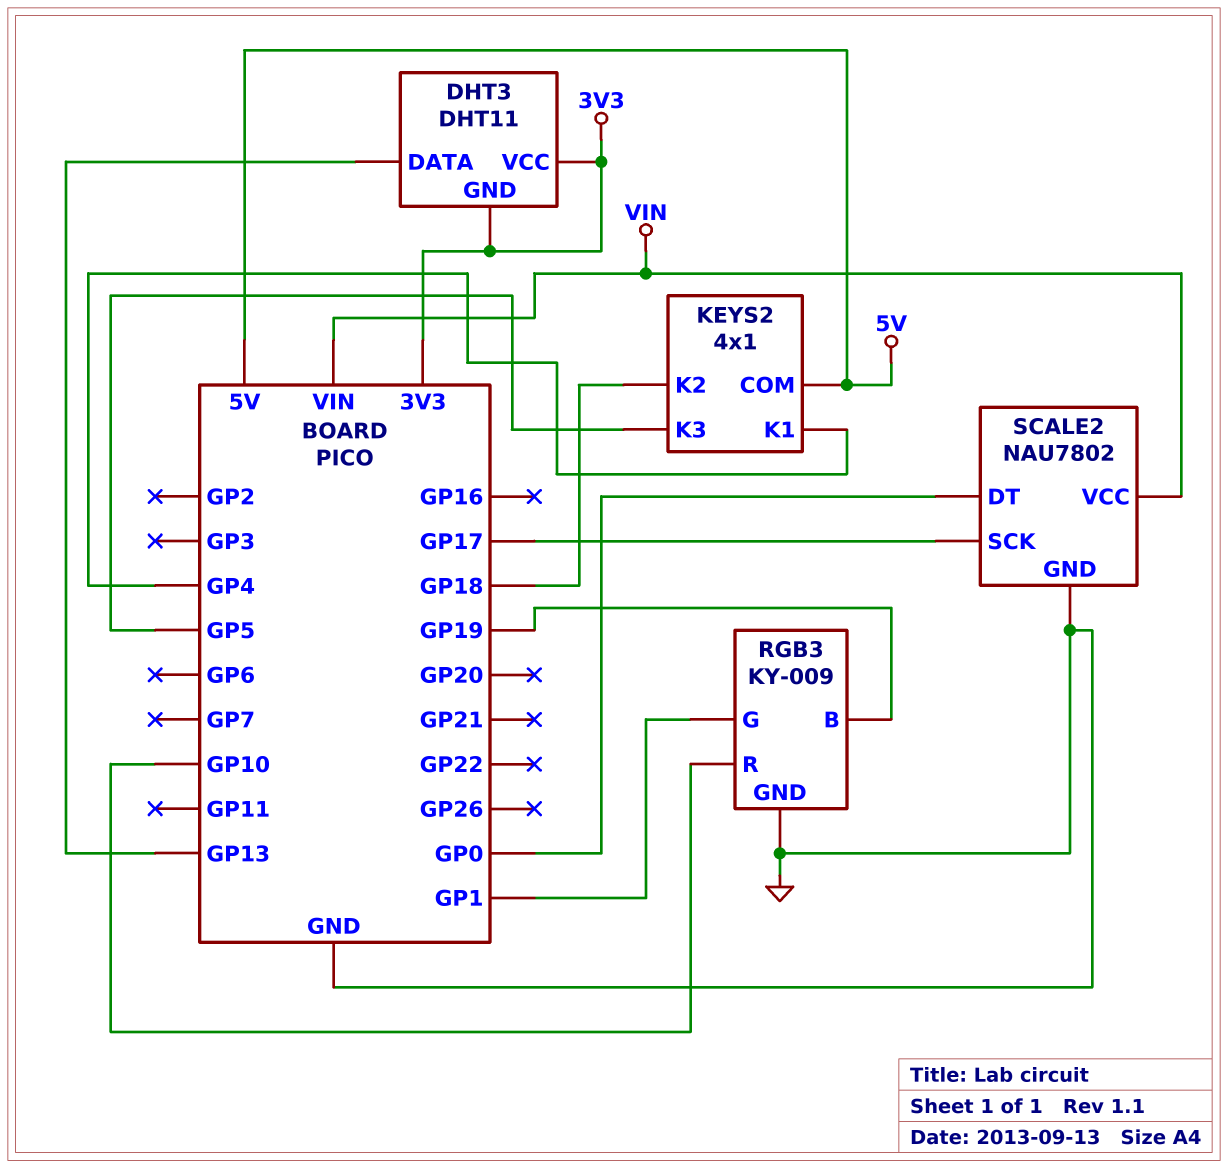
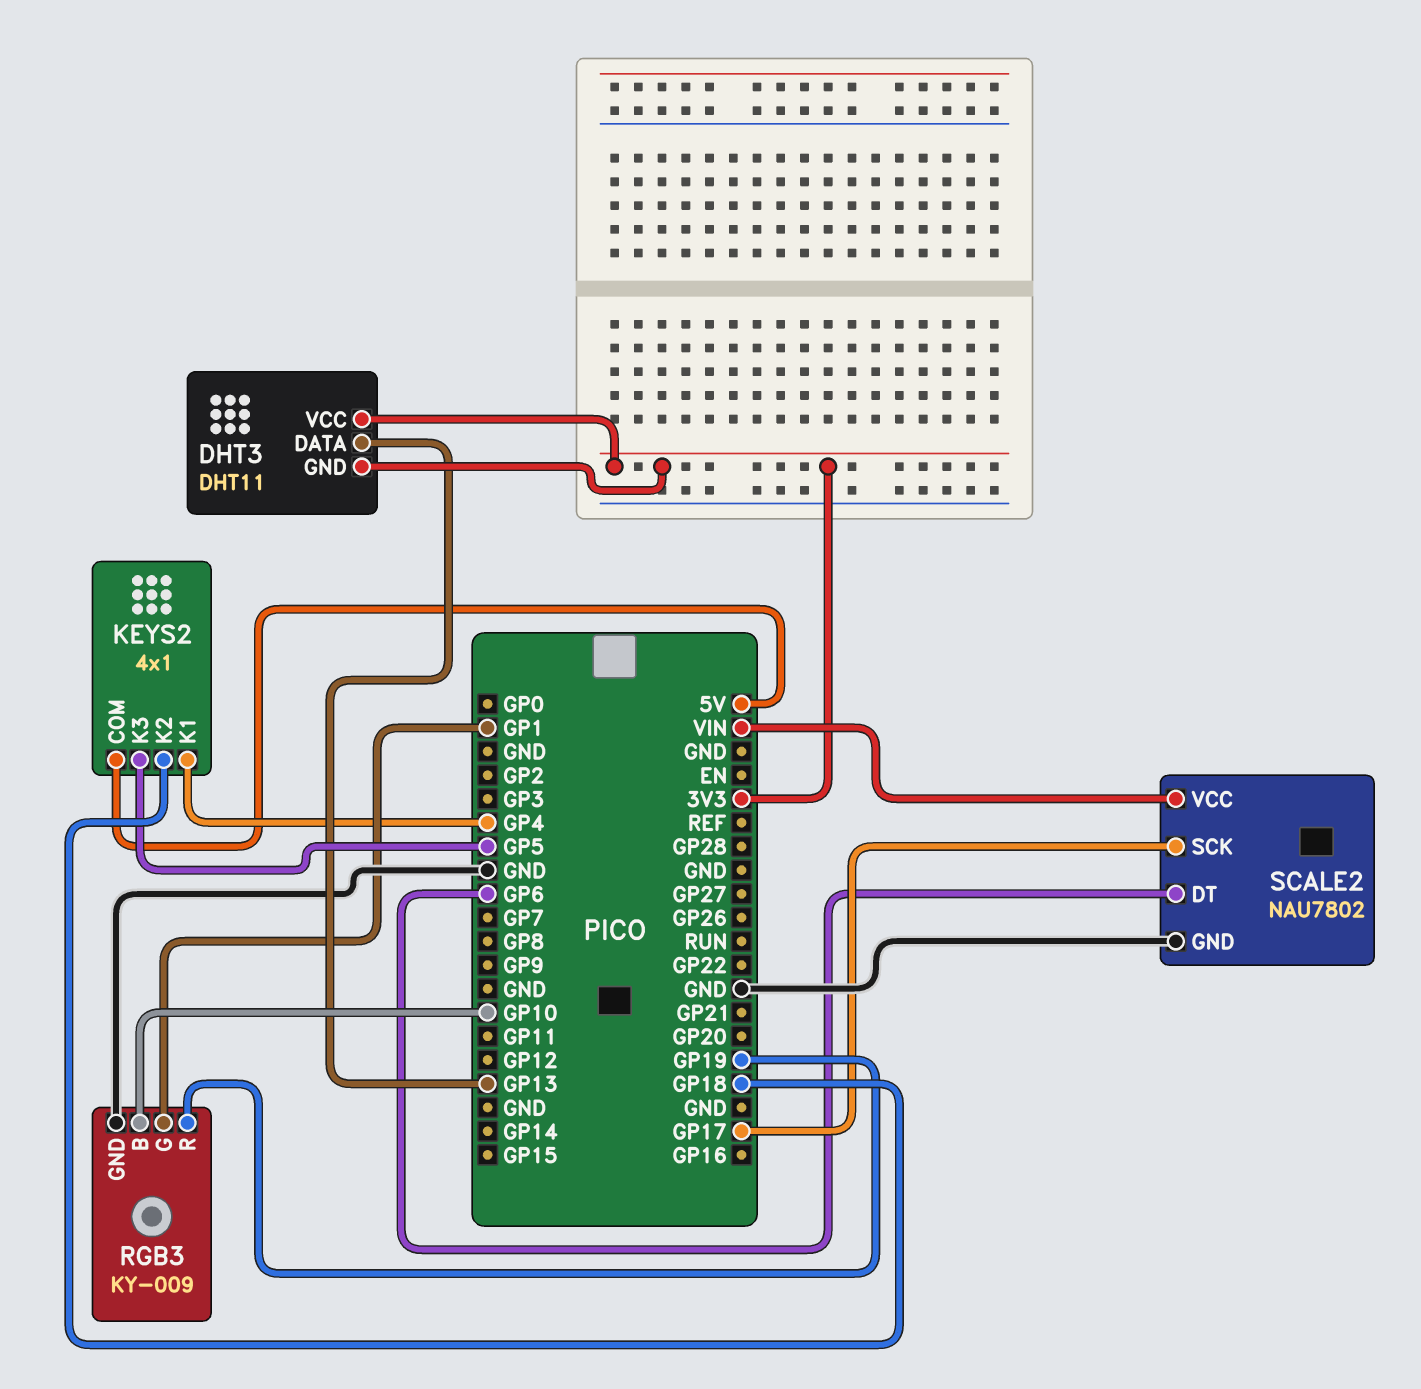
RGB3 pin B: GP19 -> GP10
RGB3 pin R: GP10 -> GP19
SCALE2 pin DT: GP0 -> GP6

